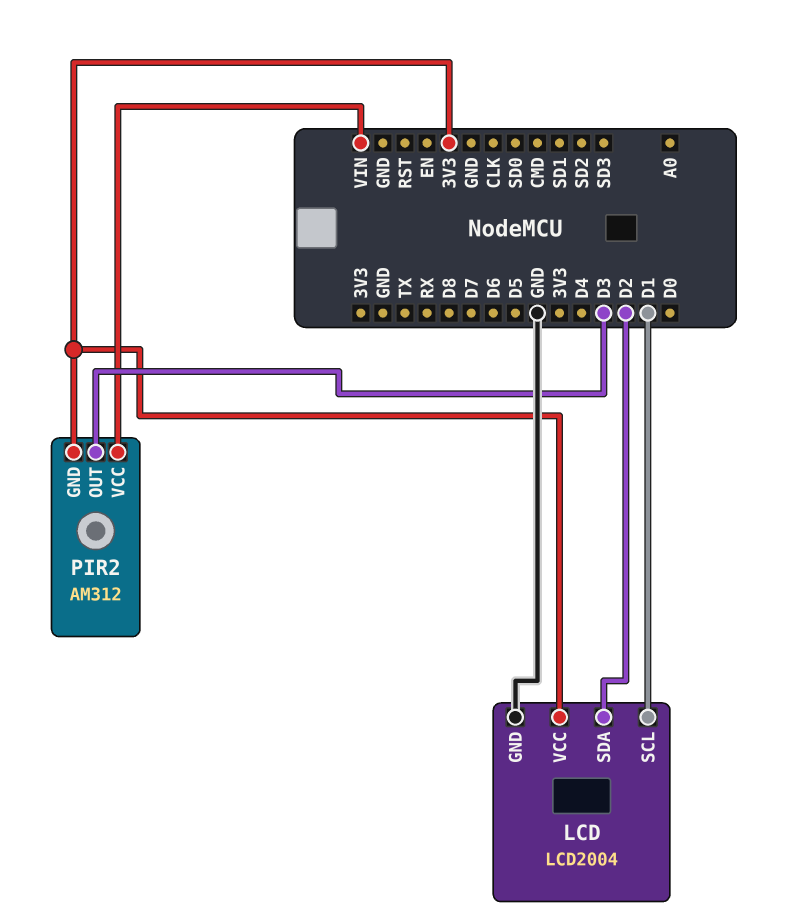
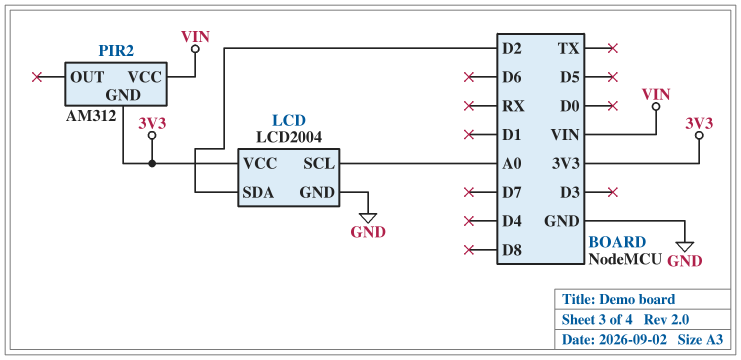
LCD pin SCL: D1 -> A0
PIR2 pin OUT: D3 -> none

